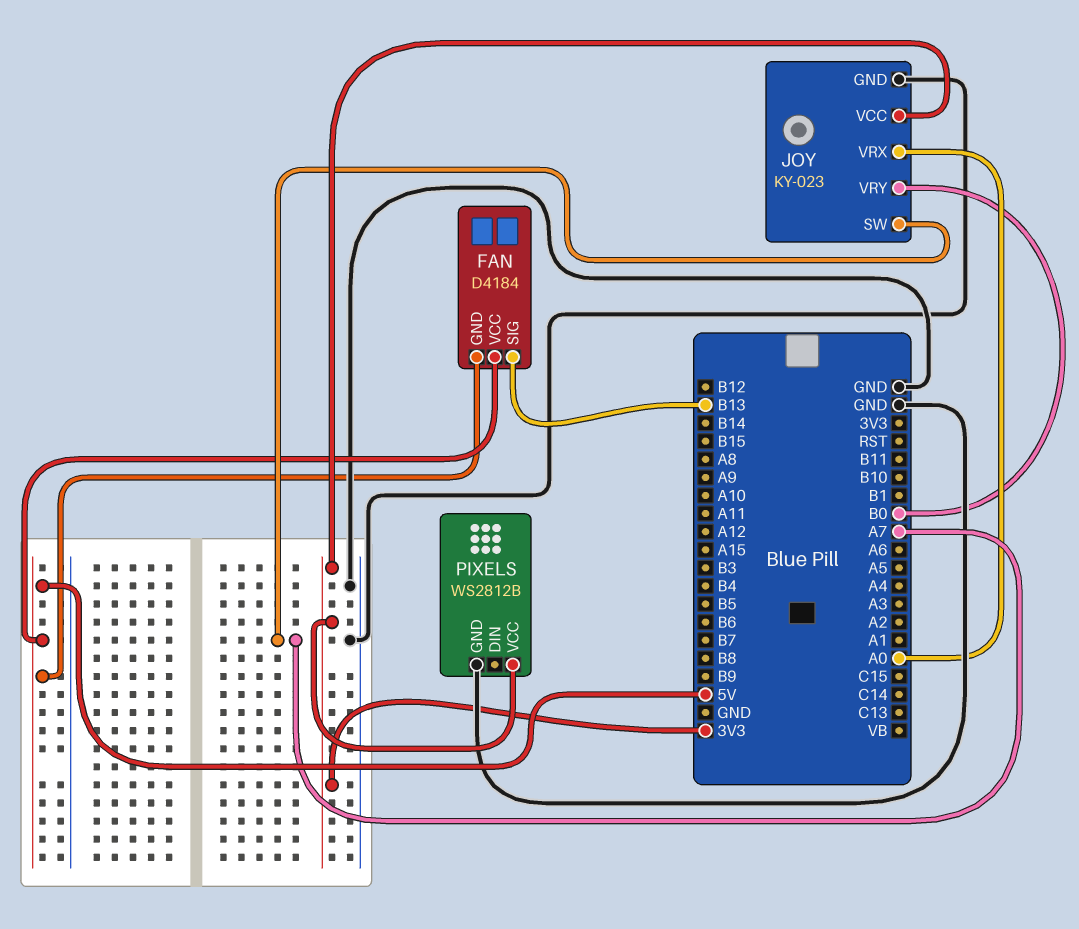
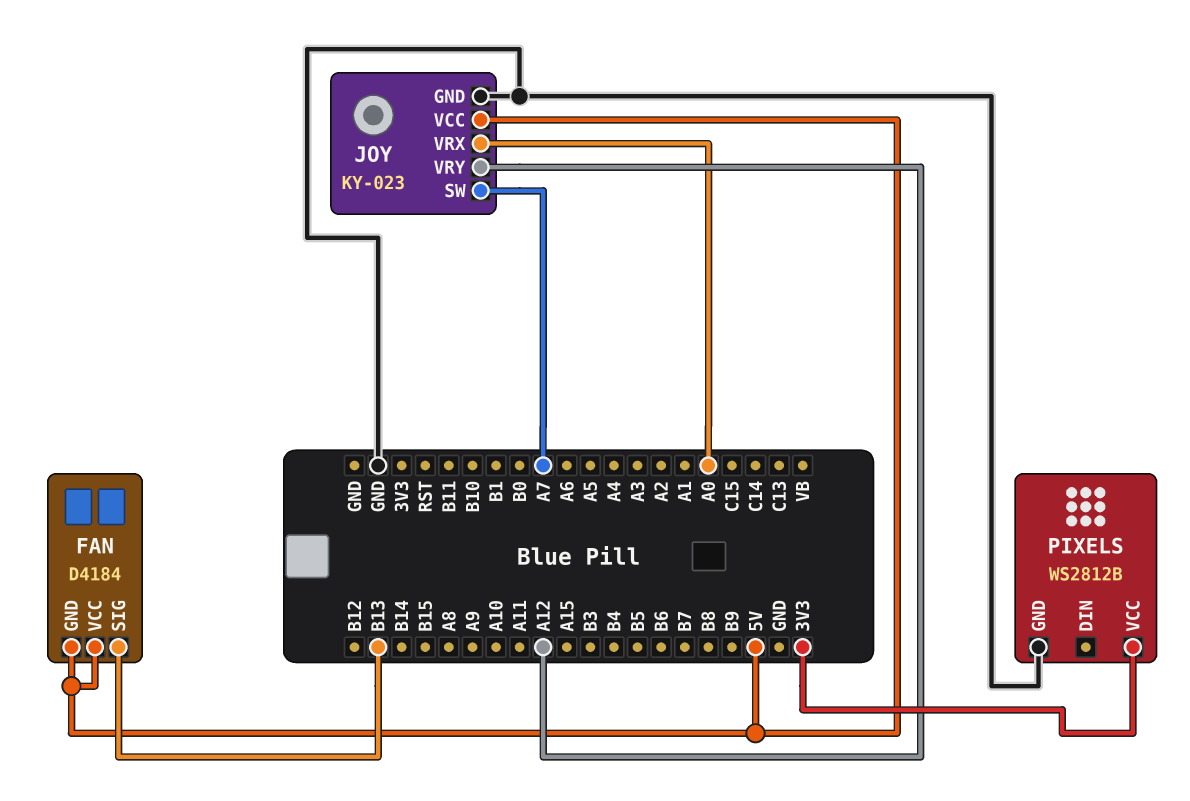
JOY pin VCC: 3V3 -> 5V
JOY pin VRY: B0 -> A12

